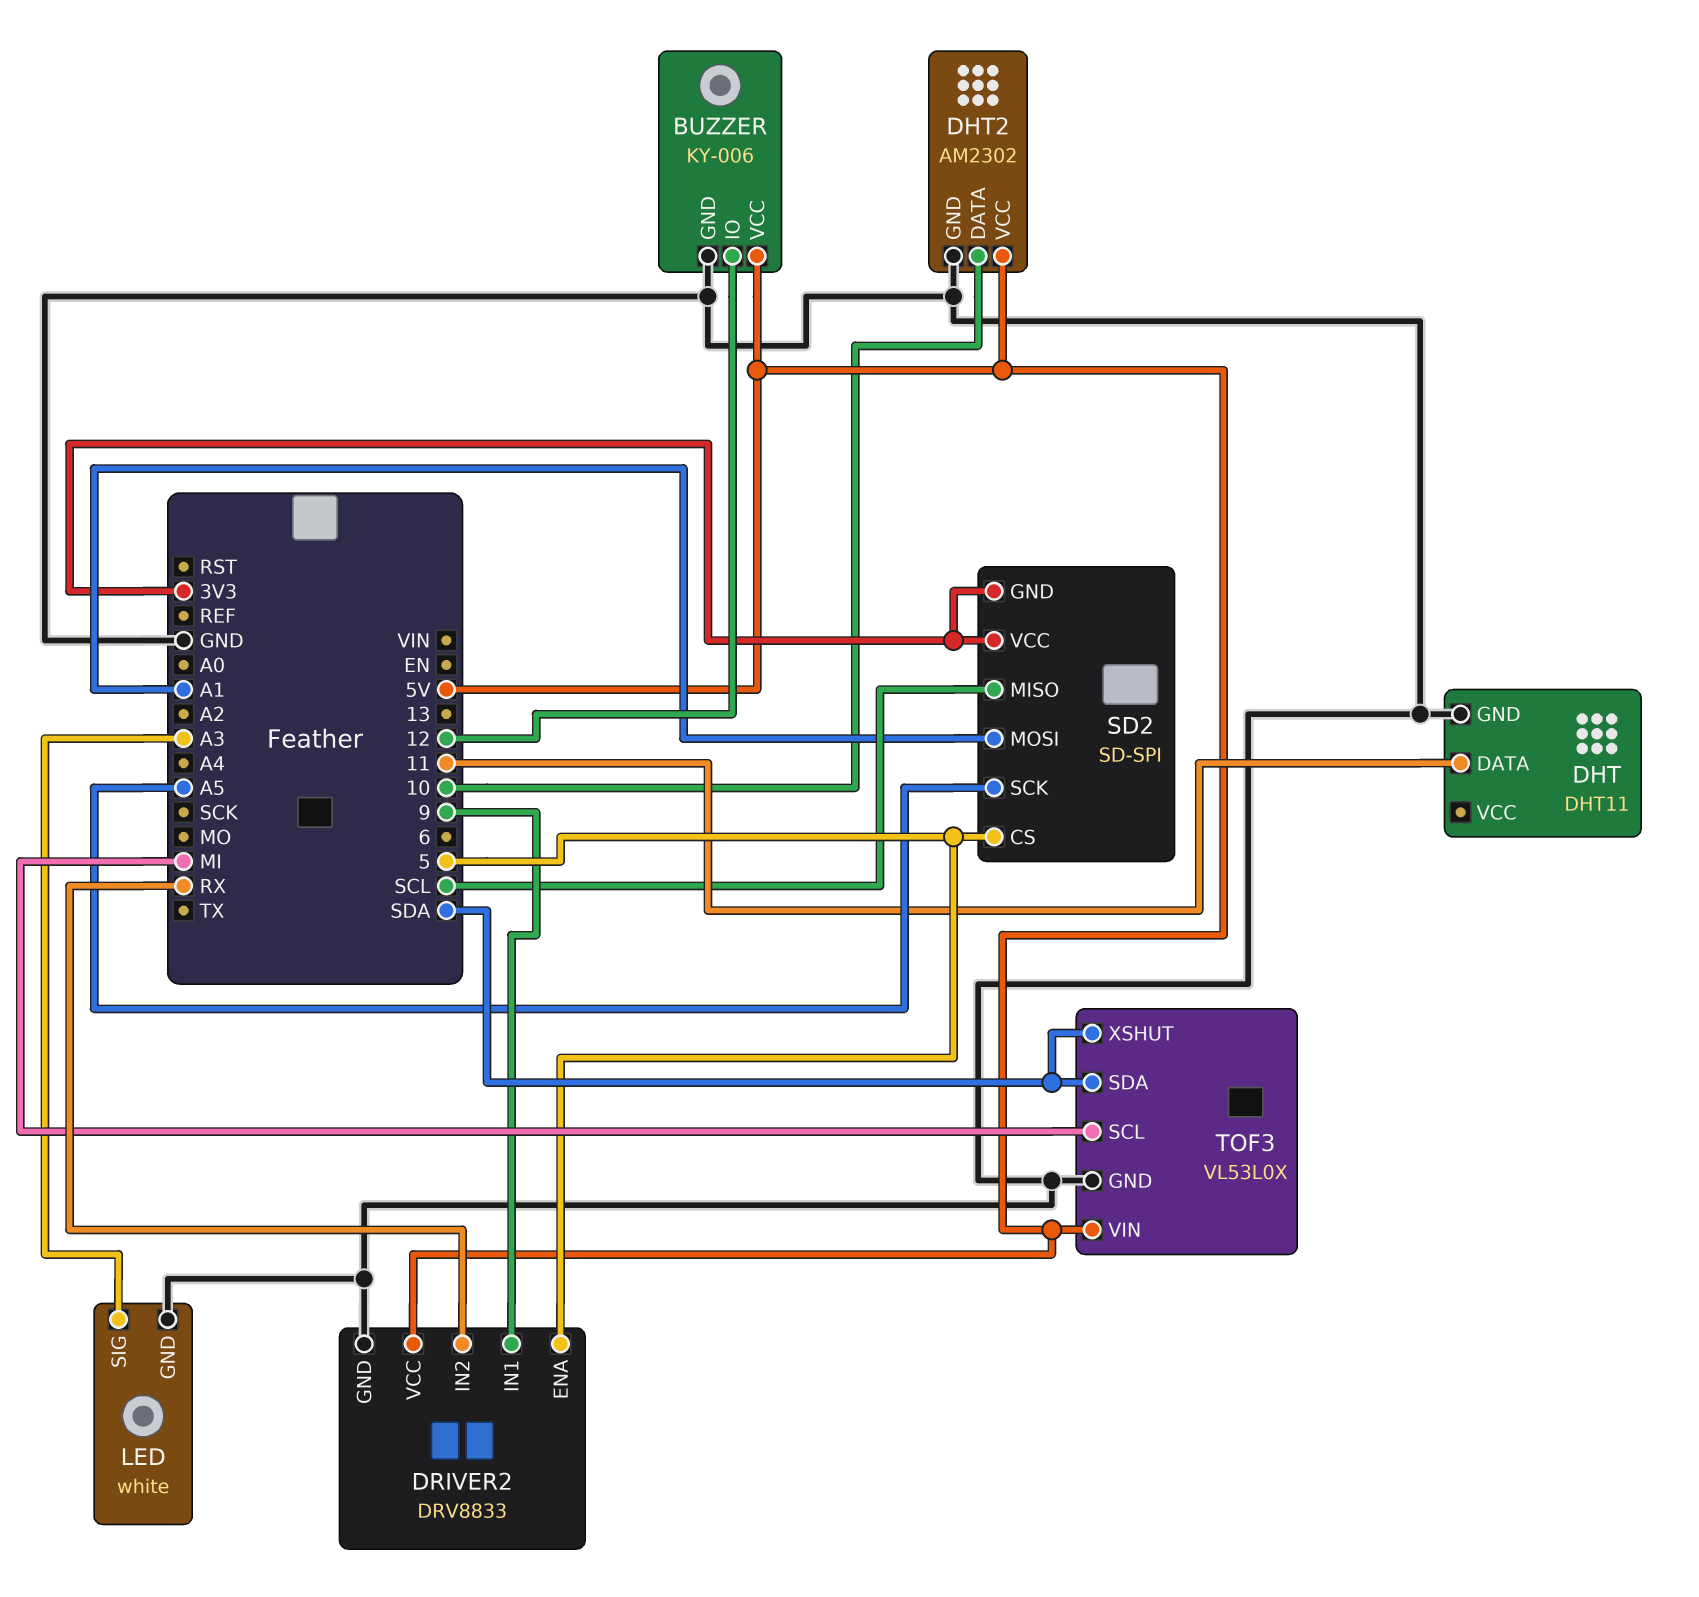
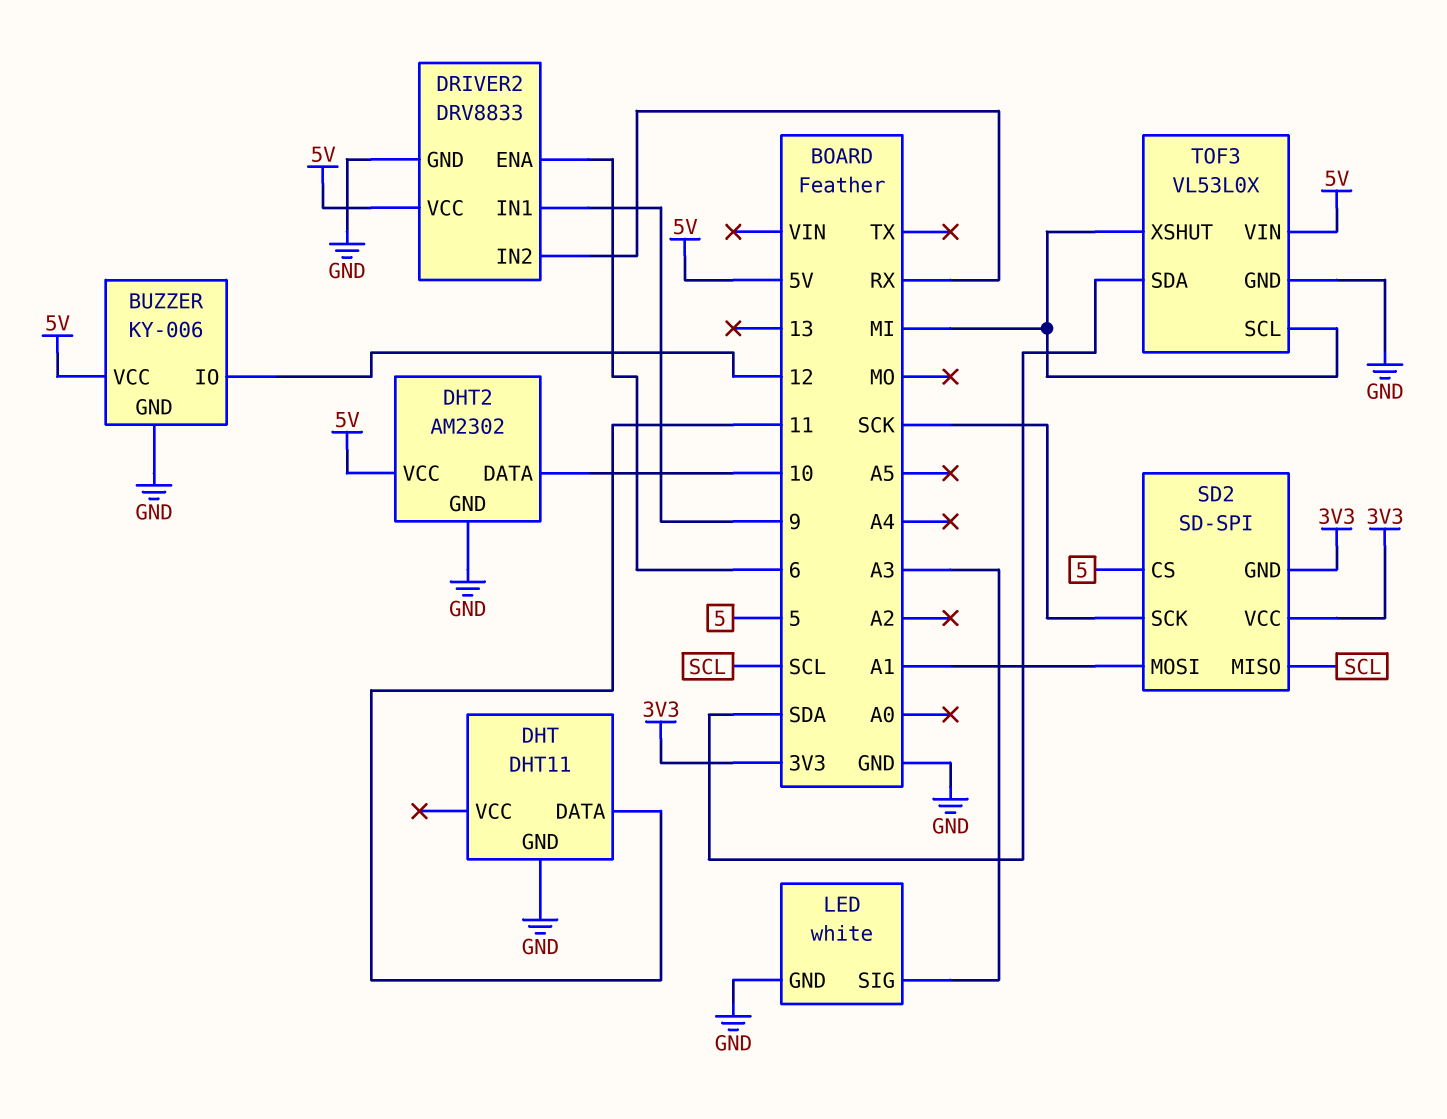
DRIVER2 pin ENA: 5 -> 6
SD2 pin SCK: A5 -> SCK
TOF3 pin XSHUT: SDA -> MI

